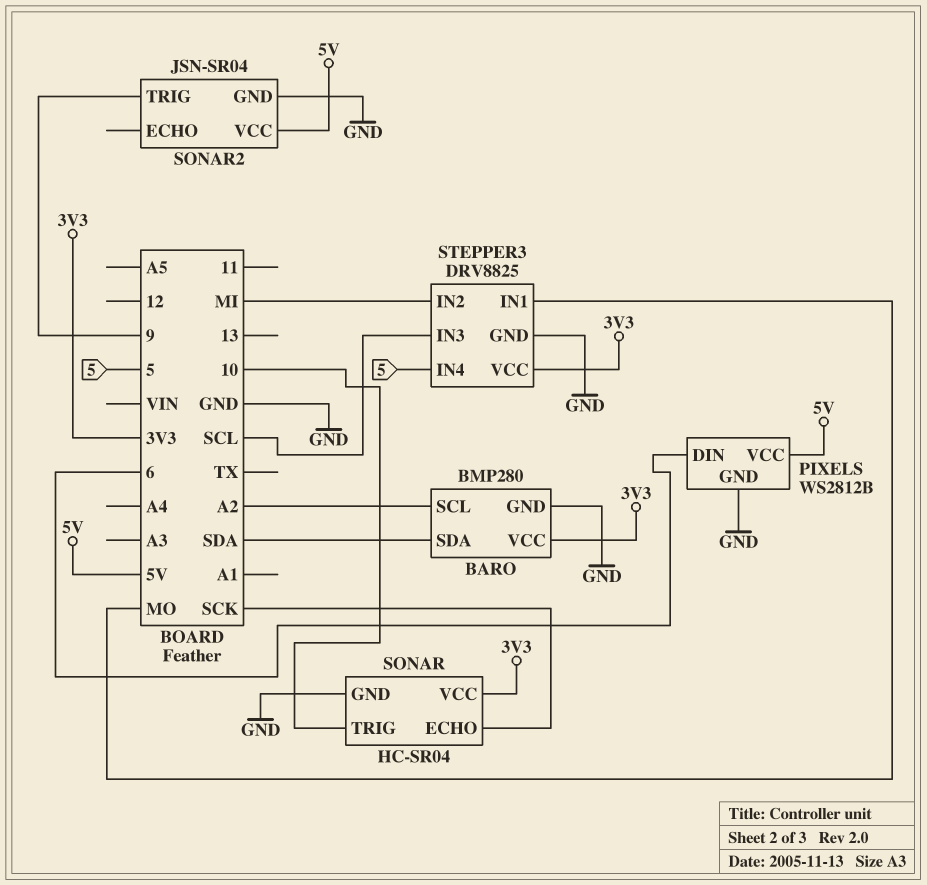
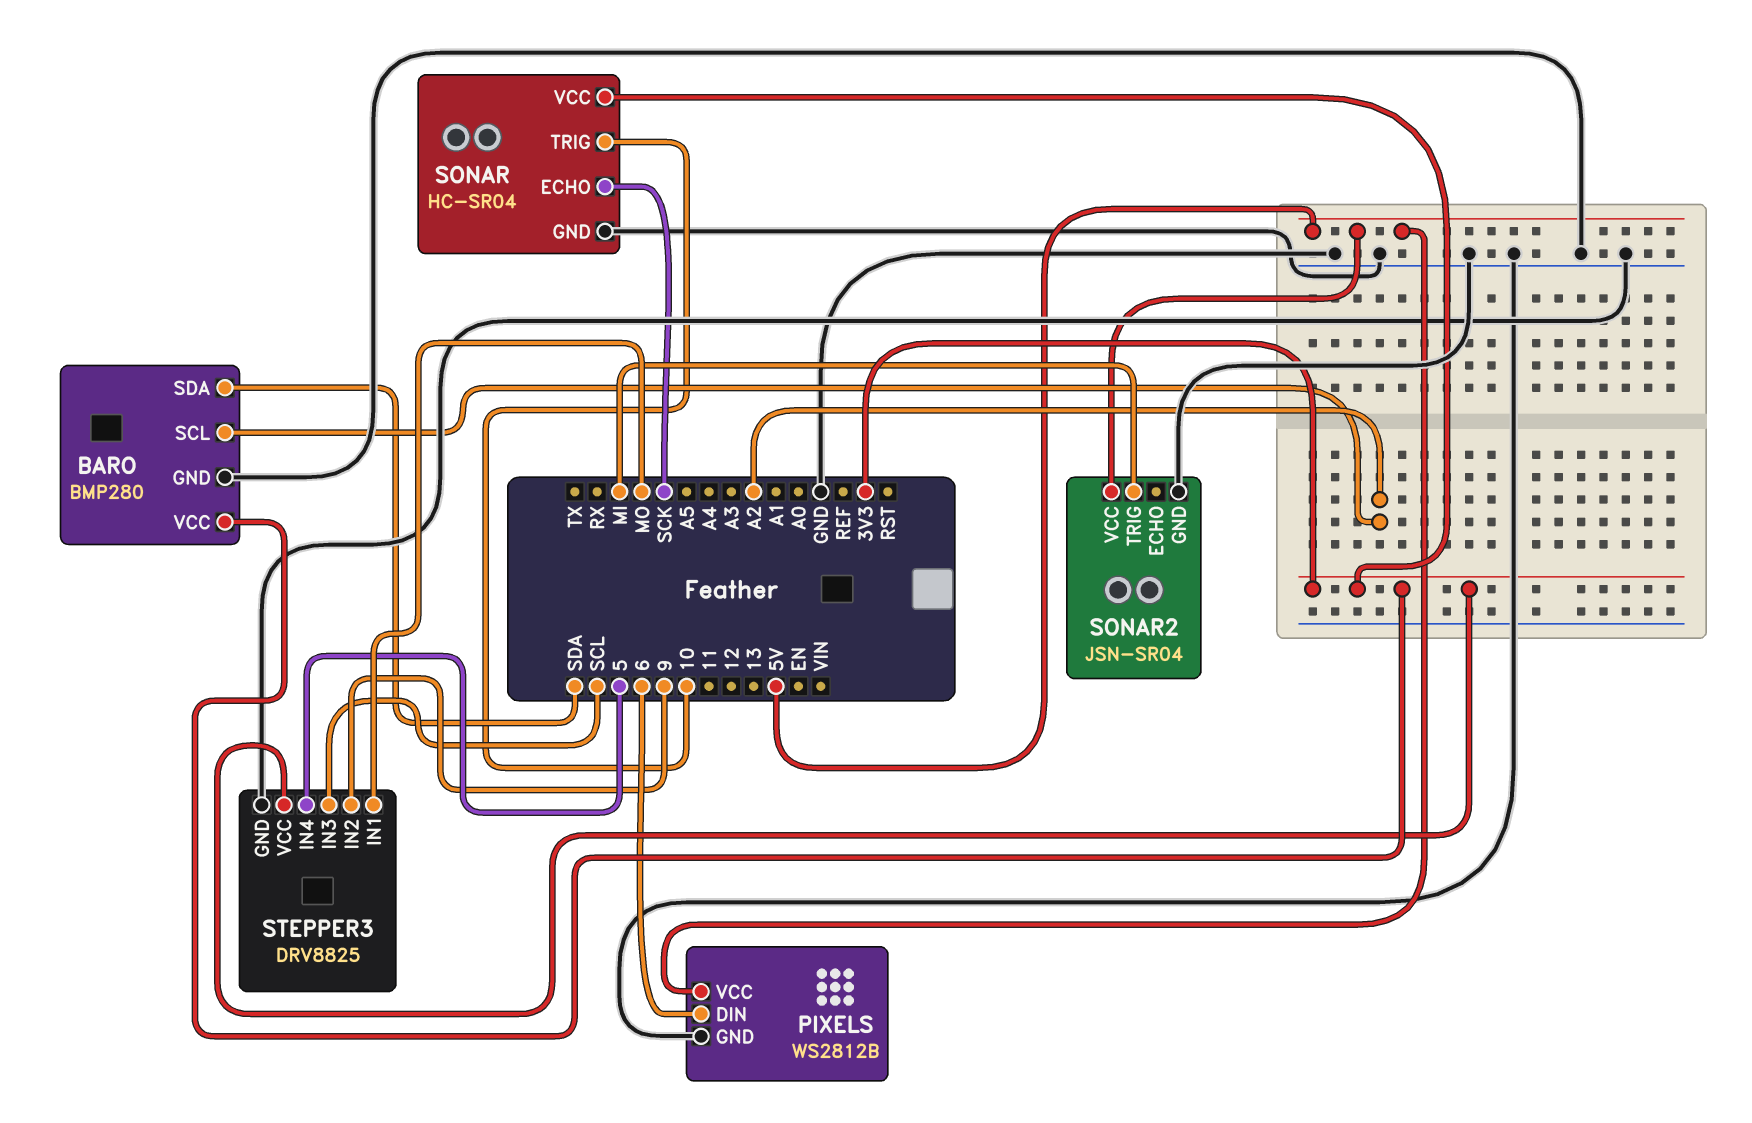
SONAR2 pin TRIG: 9 -> MI
STEPPER3 pin IN2: MI -> 9

